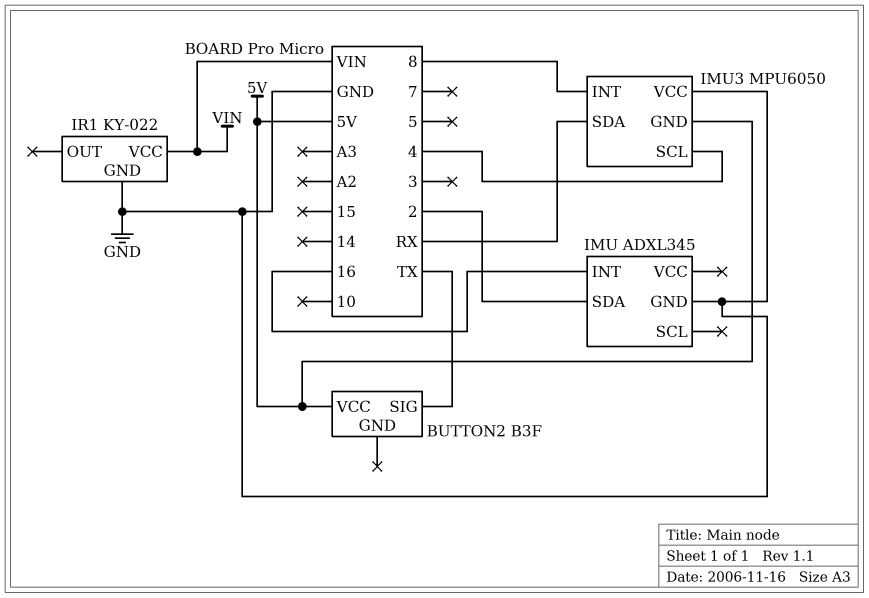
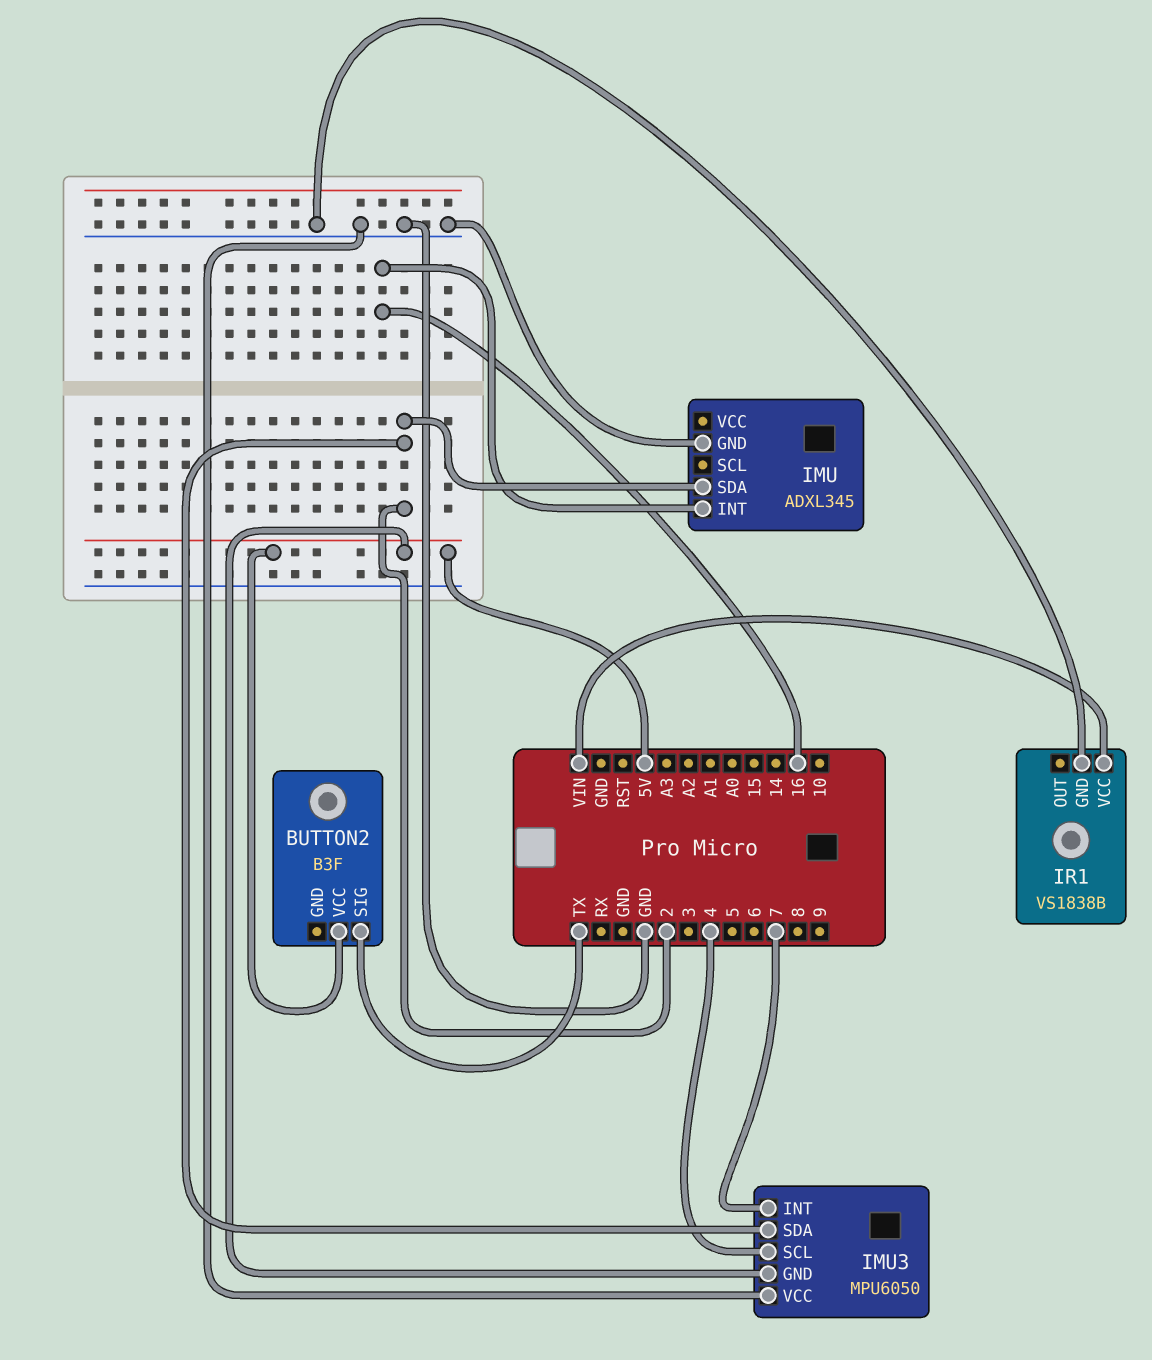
IMU3 pin INT: 8 -> 7
IMU3 pin SDA: RX -> 2
IR1: KY-022 -> VS1838B

